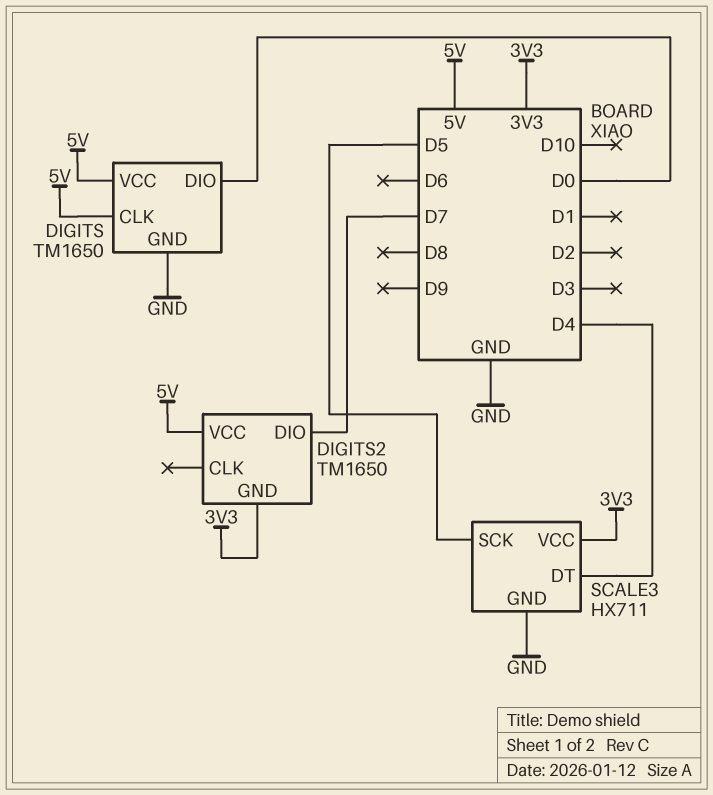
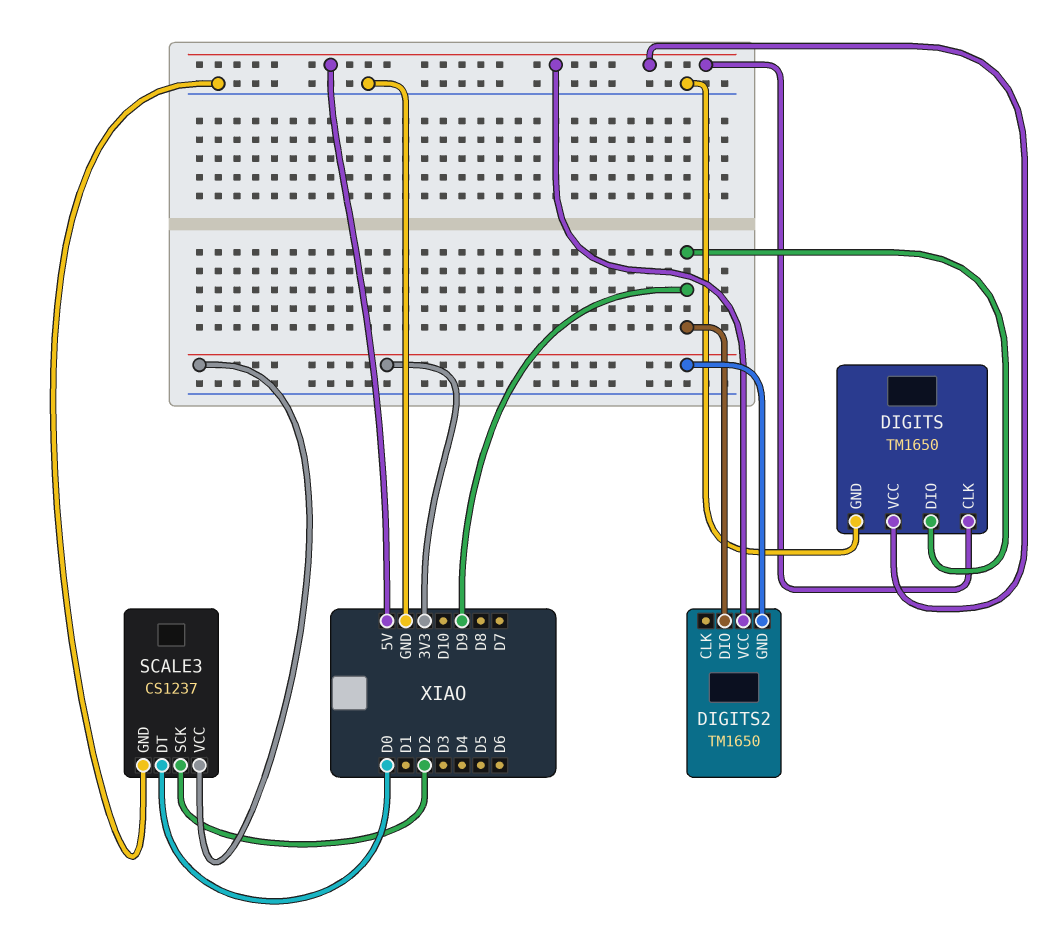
DIGITS pin DIO: D0 -> D9
DIGITS2 pin DIO: D7 -> D9
SCALE3: HX711 -> CS1237
SCALE3 pin DT: D4 -> D0
SCALE3 pin SCK: D5 -> D2

